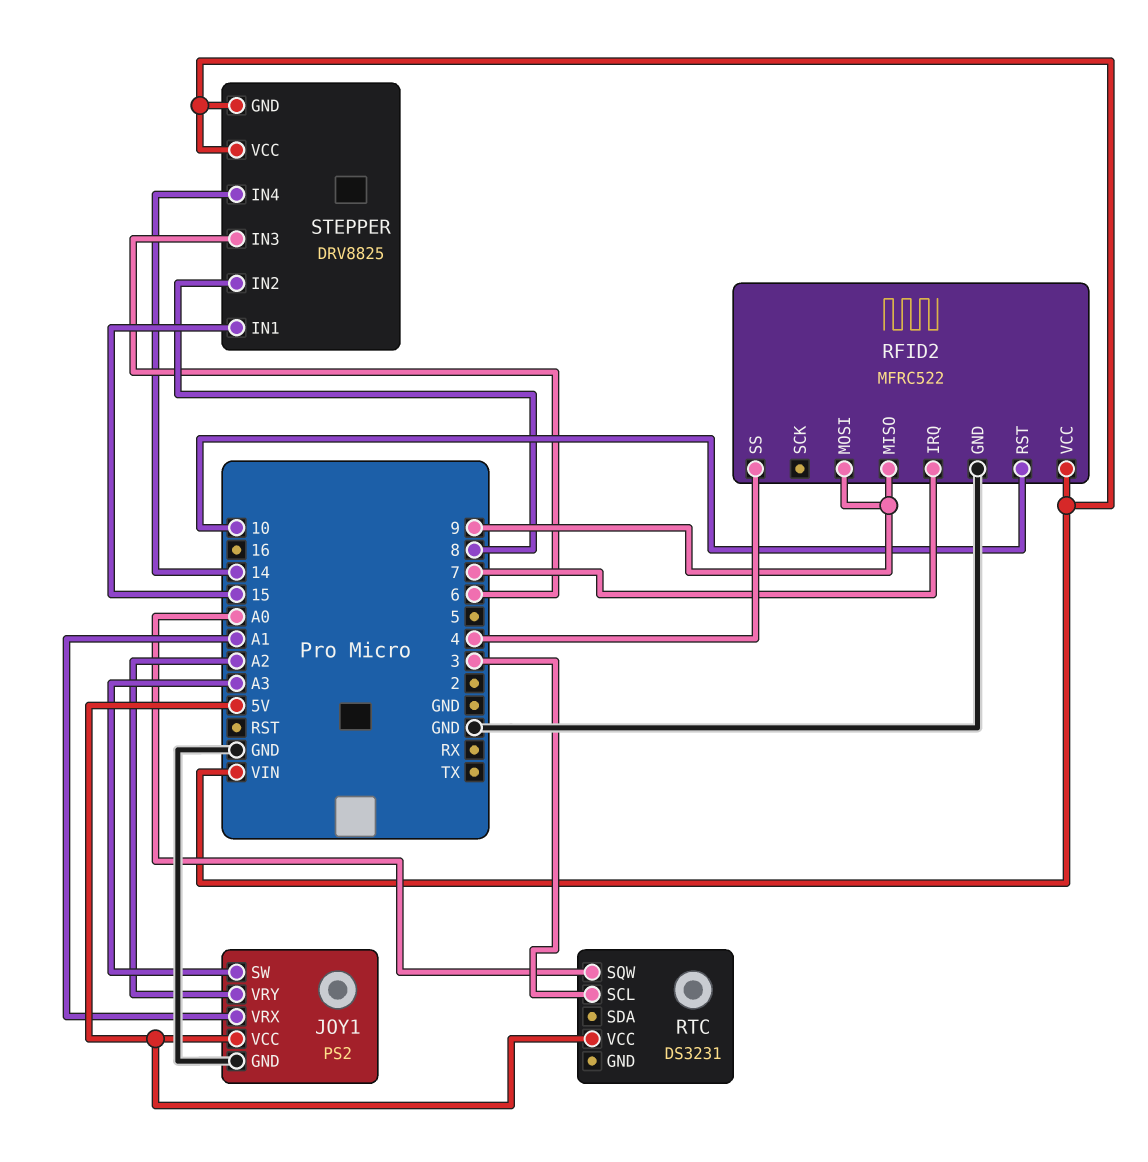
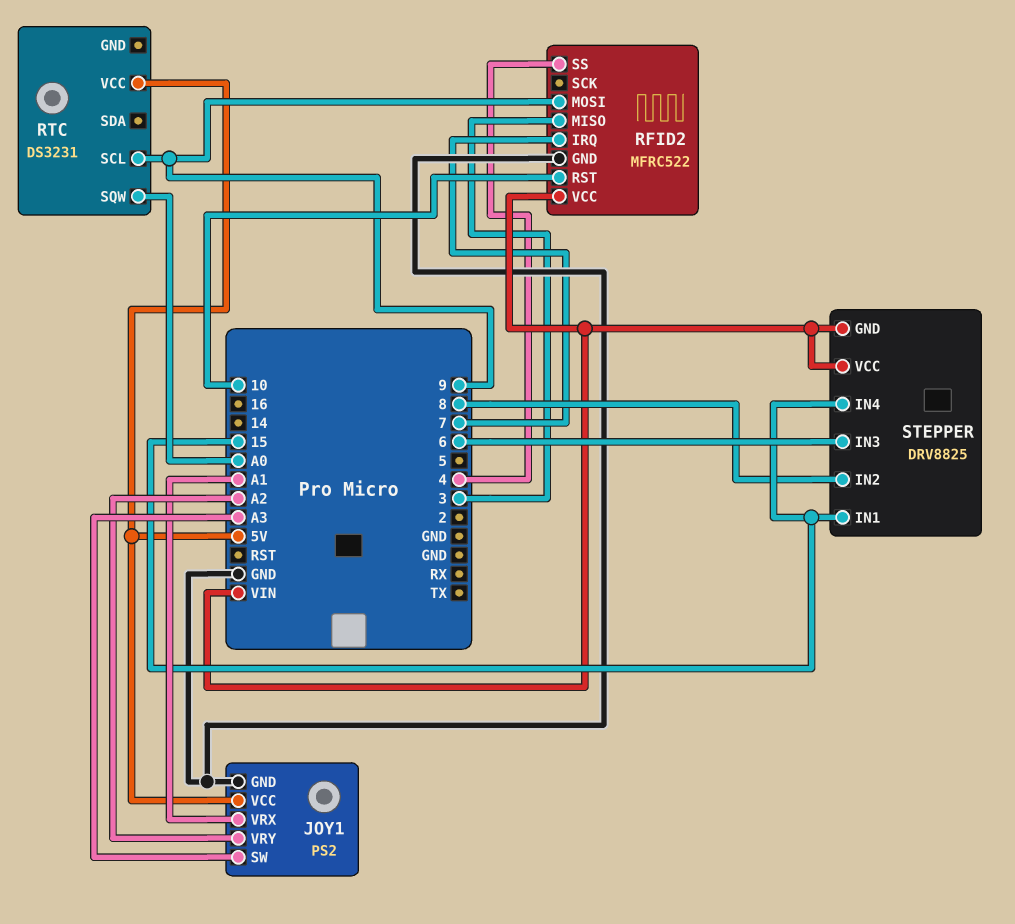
RFID2 pin MISO: 9 -> 3
RTC pin SCL: 3 -> 9
STEPPER pin IN4: 14 -> 15

